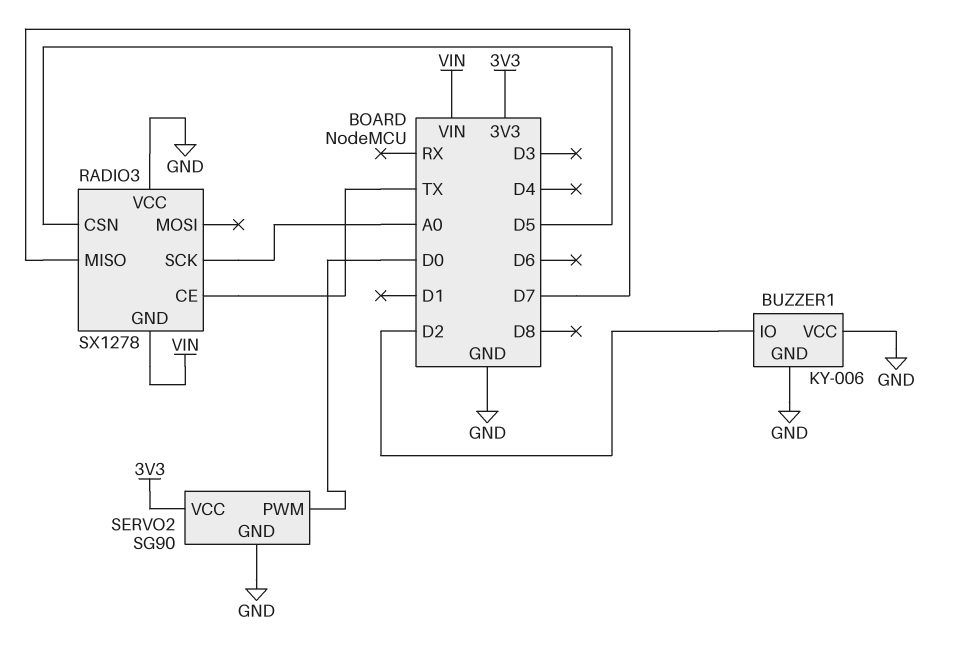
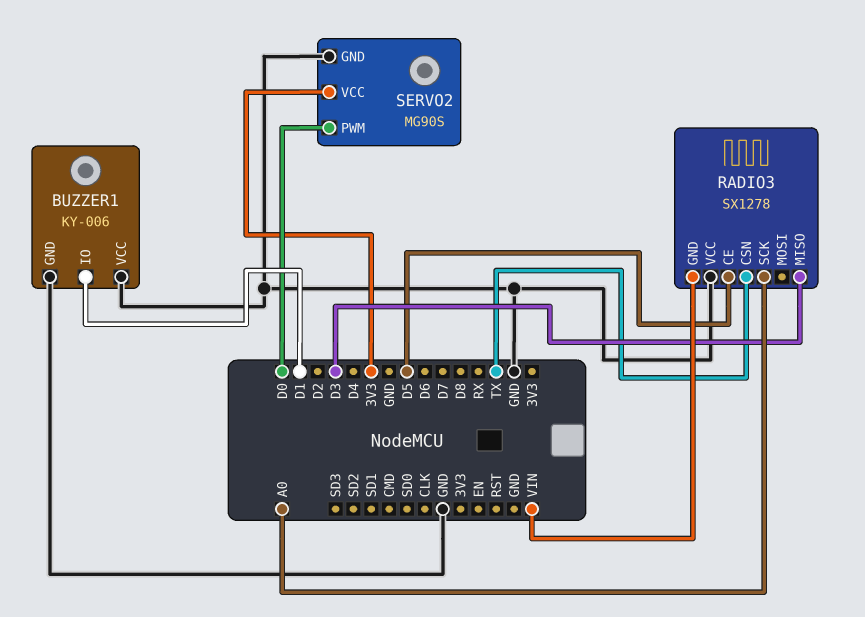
BUZZER1 pin IO: D2 -> D1
RADIO3 pin CE: TX -> D5
RADIO3 pin CSN: D5 -> TX
RADIO3 pin MISO: D7 -> D3
SERVO2: SG90 -> MG90S

